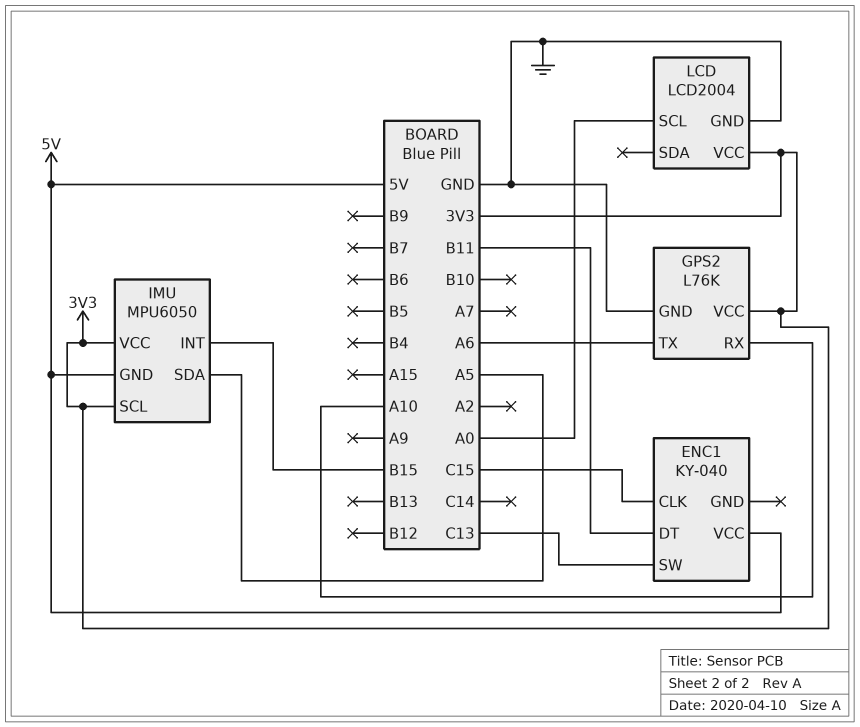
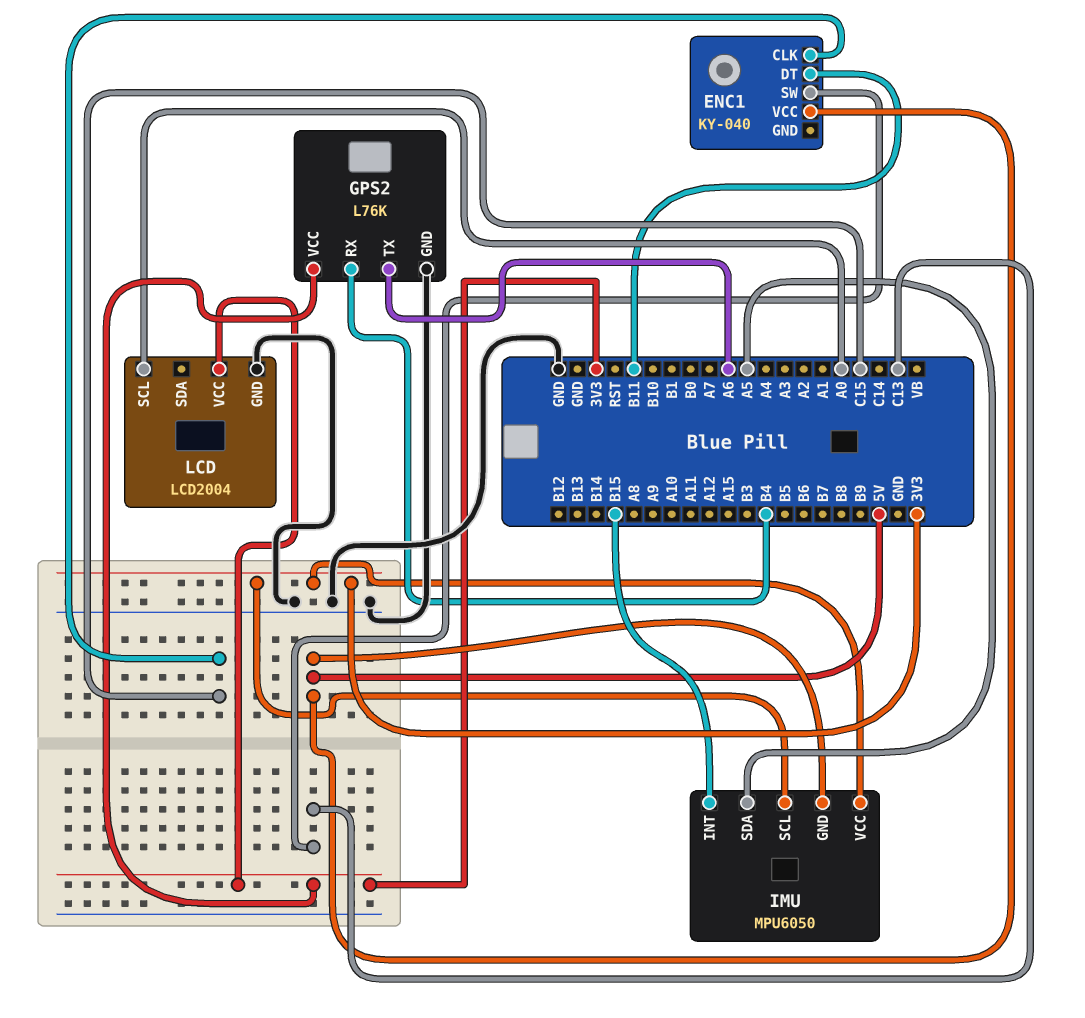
GPS2 pin RX: A10 -> B4

